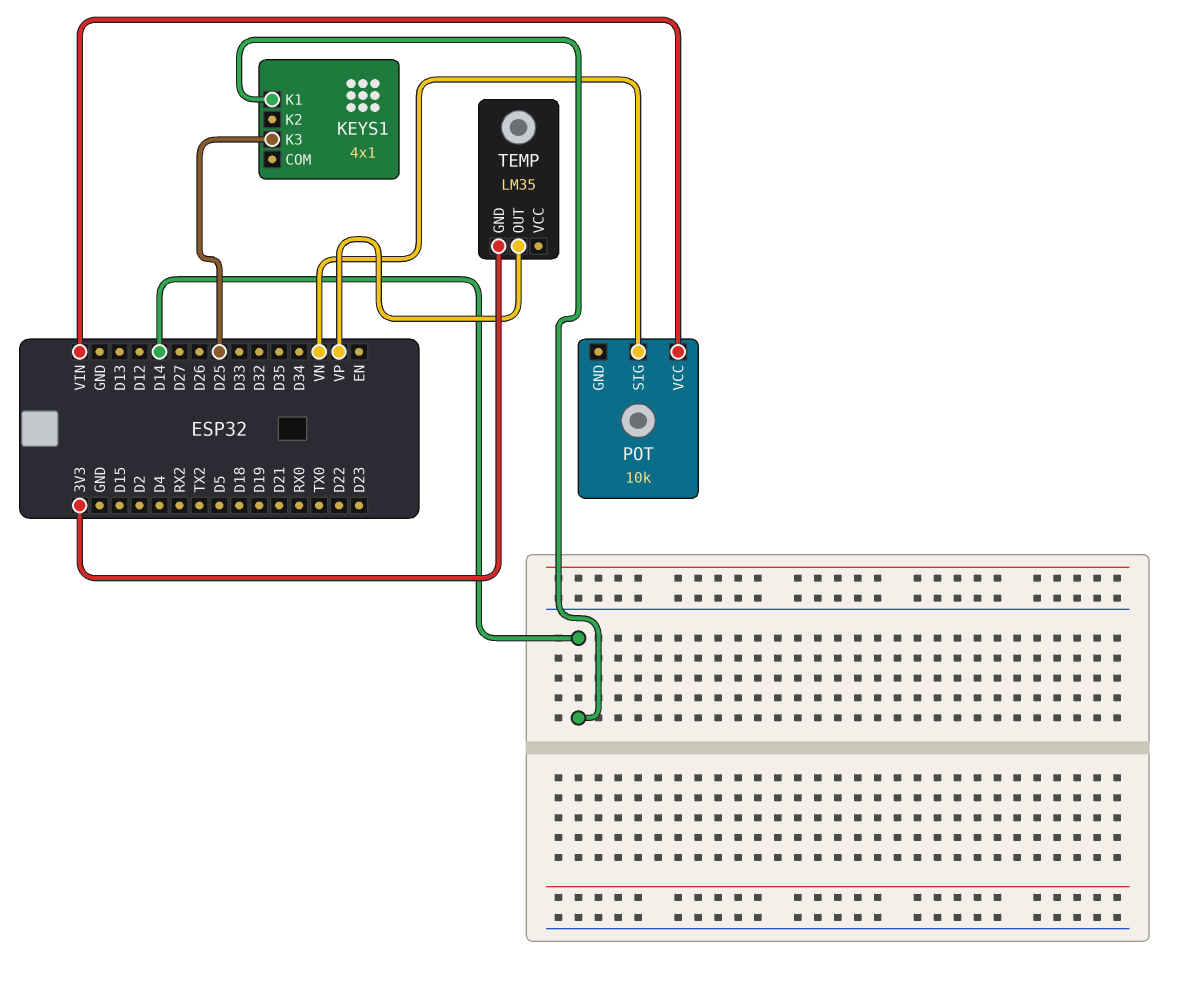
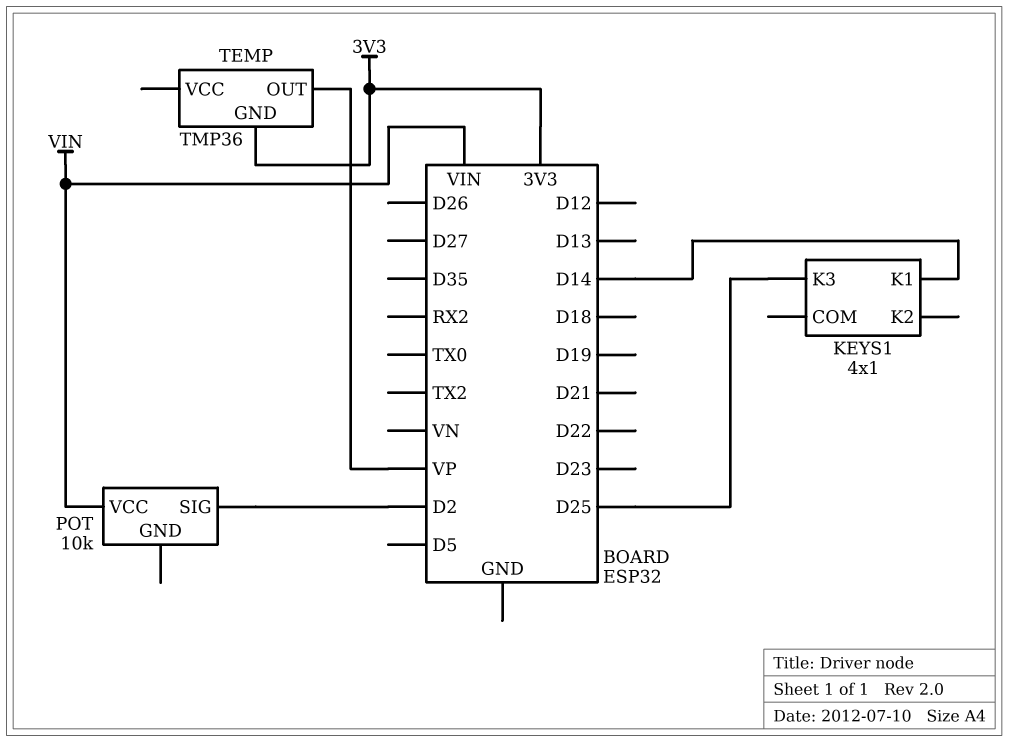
POT pin SIG: VN -> D2
TEMP: LM35 -> TMP36

